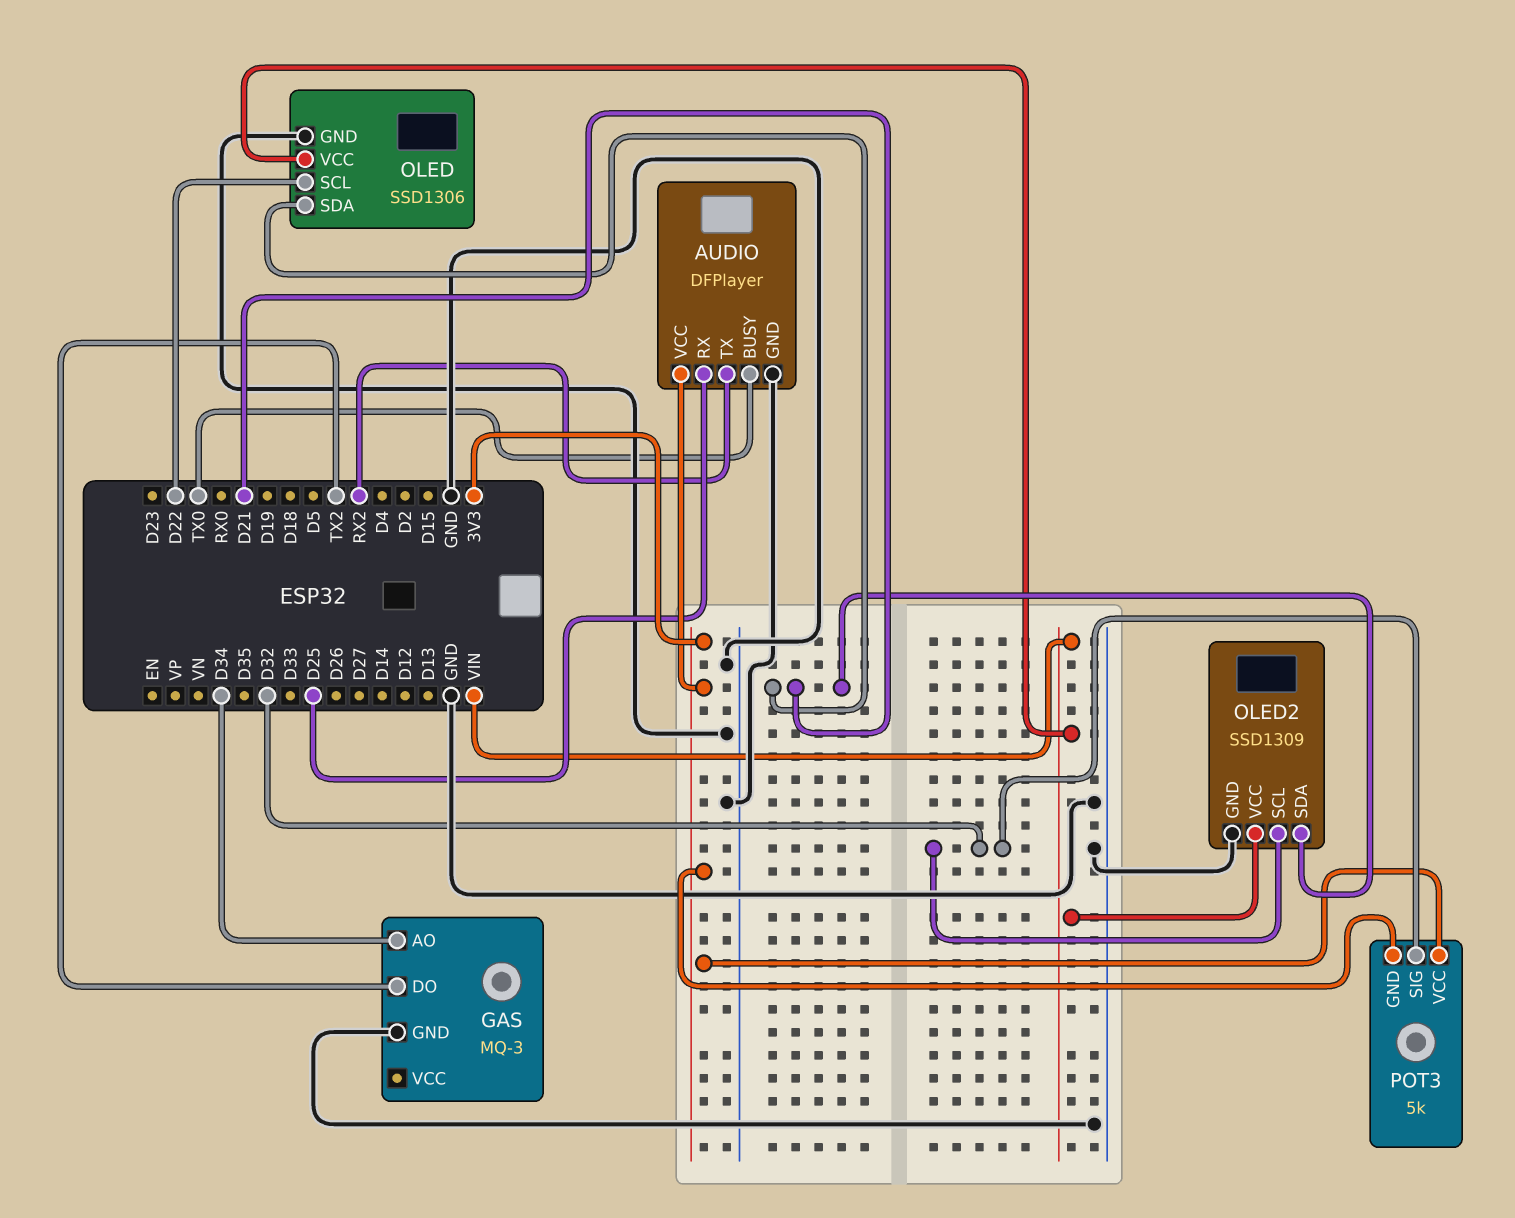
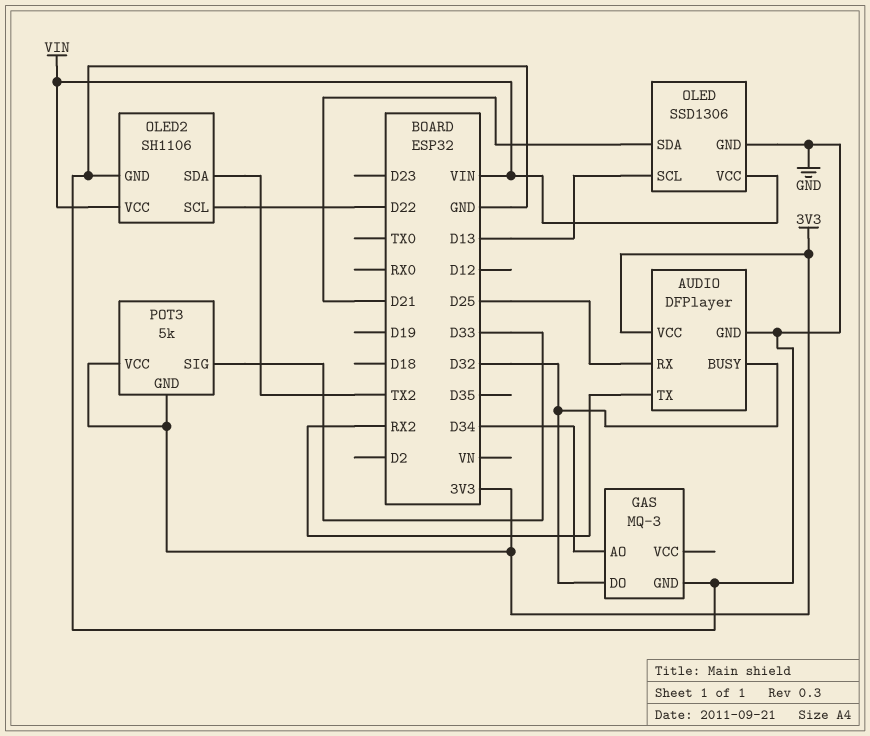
AUDIO pin BUSY: TX0 -> D32
GAS pin DO: TX2 -> D32
OLED pin SCL: D22 -> D13
OLED2: SSD1309 -> SH1106
OLED2 pin SCL: D32 -> D22
OLED2 pin SDA: D21 -> TX2
POT3 pin SIG: D32 -> D33

